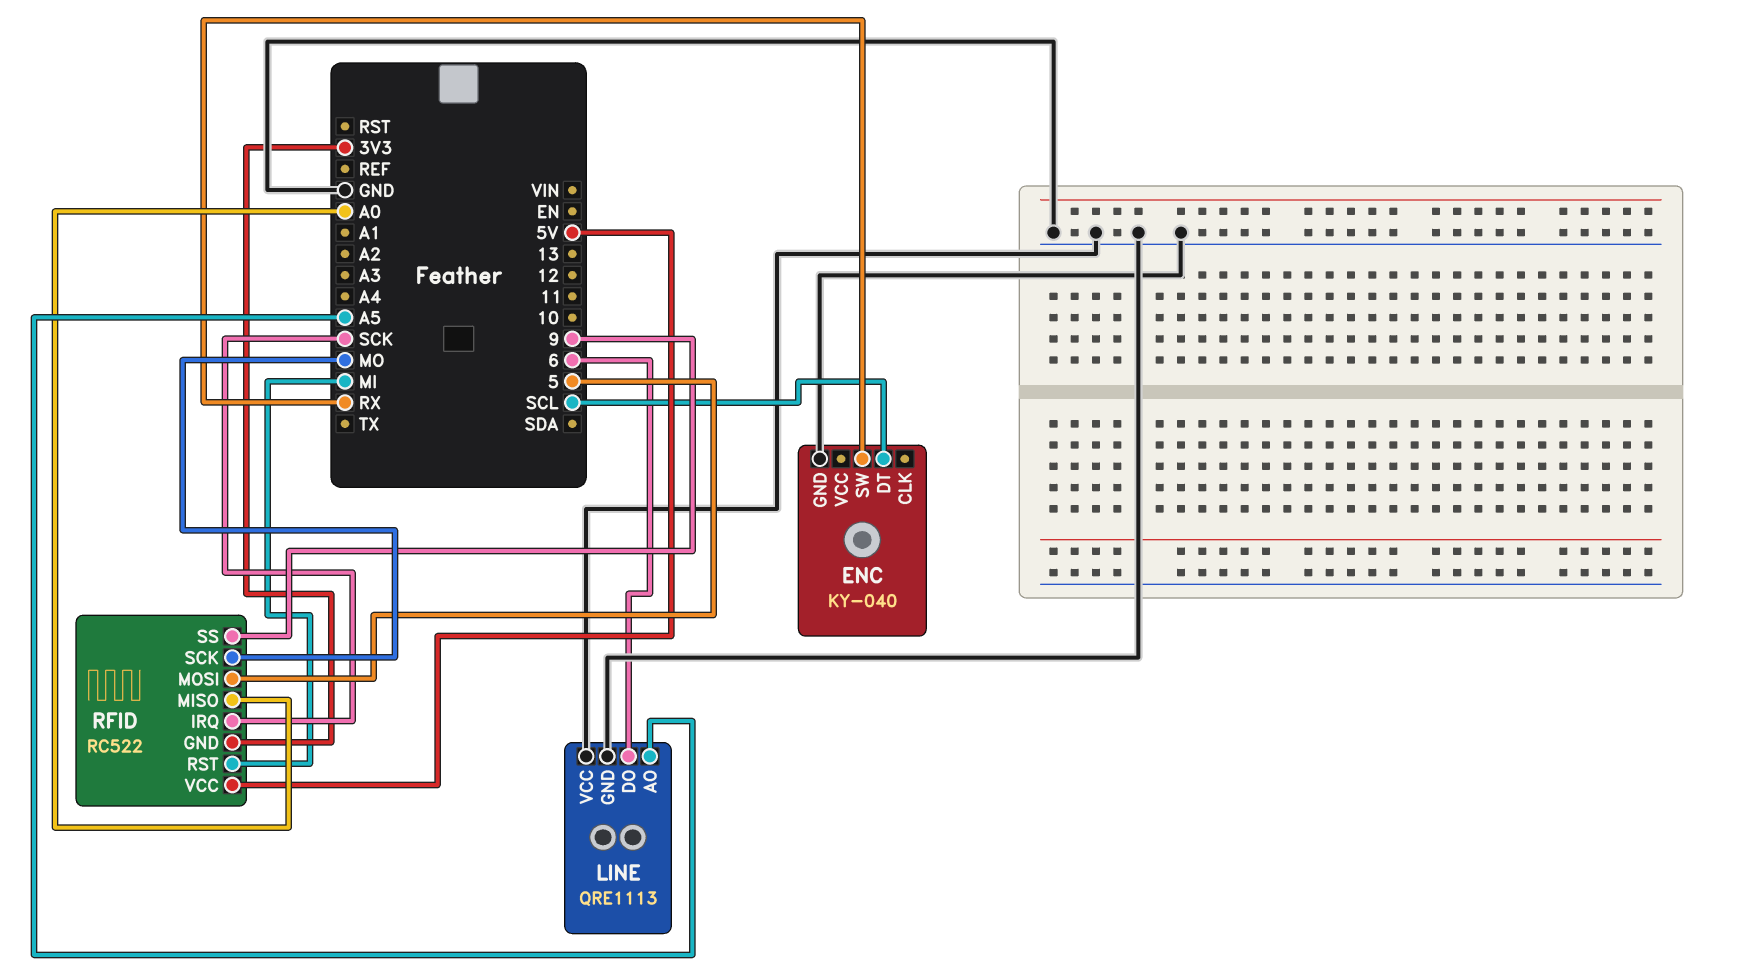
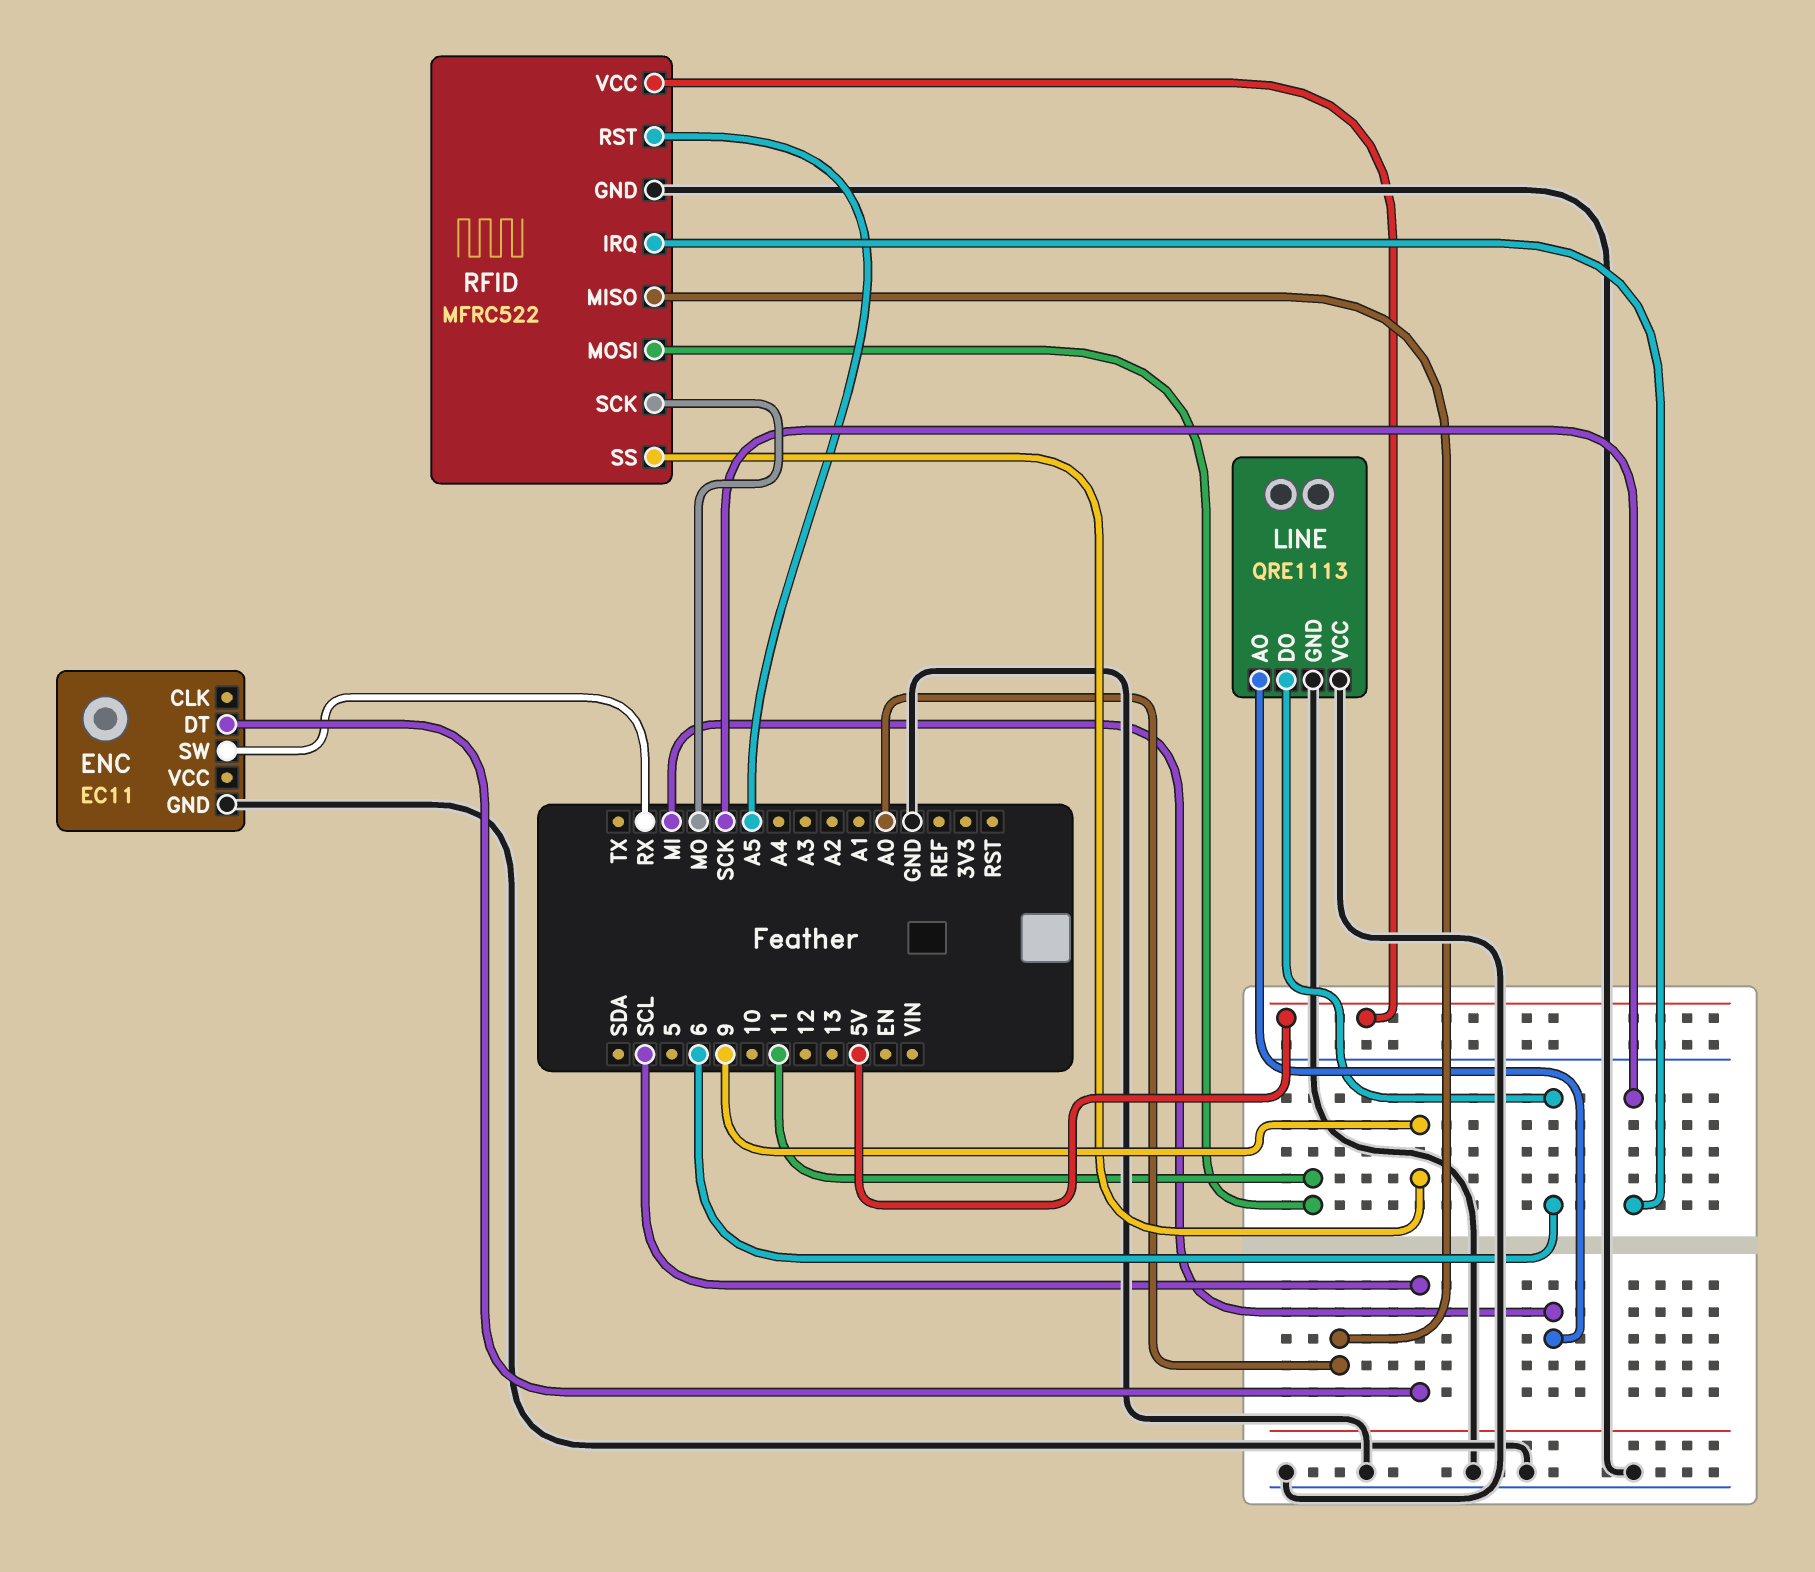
ENC: KY-040 -> EC11
LINE pin AO: A5 -> MI
RFID: RC522 -> MFRC522
RFID pin GND: 3V3 -> GND
RFID pin MOSI: 5 -> 11
RFID pin RST: MI -> A5

